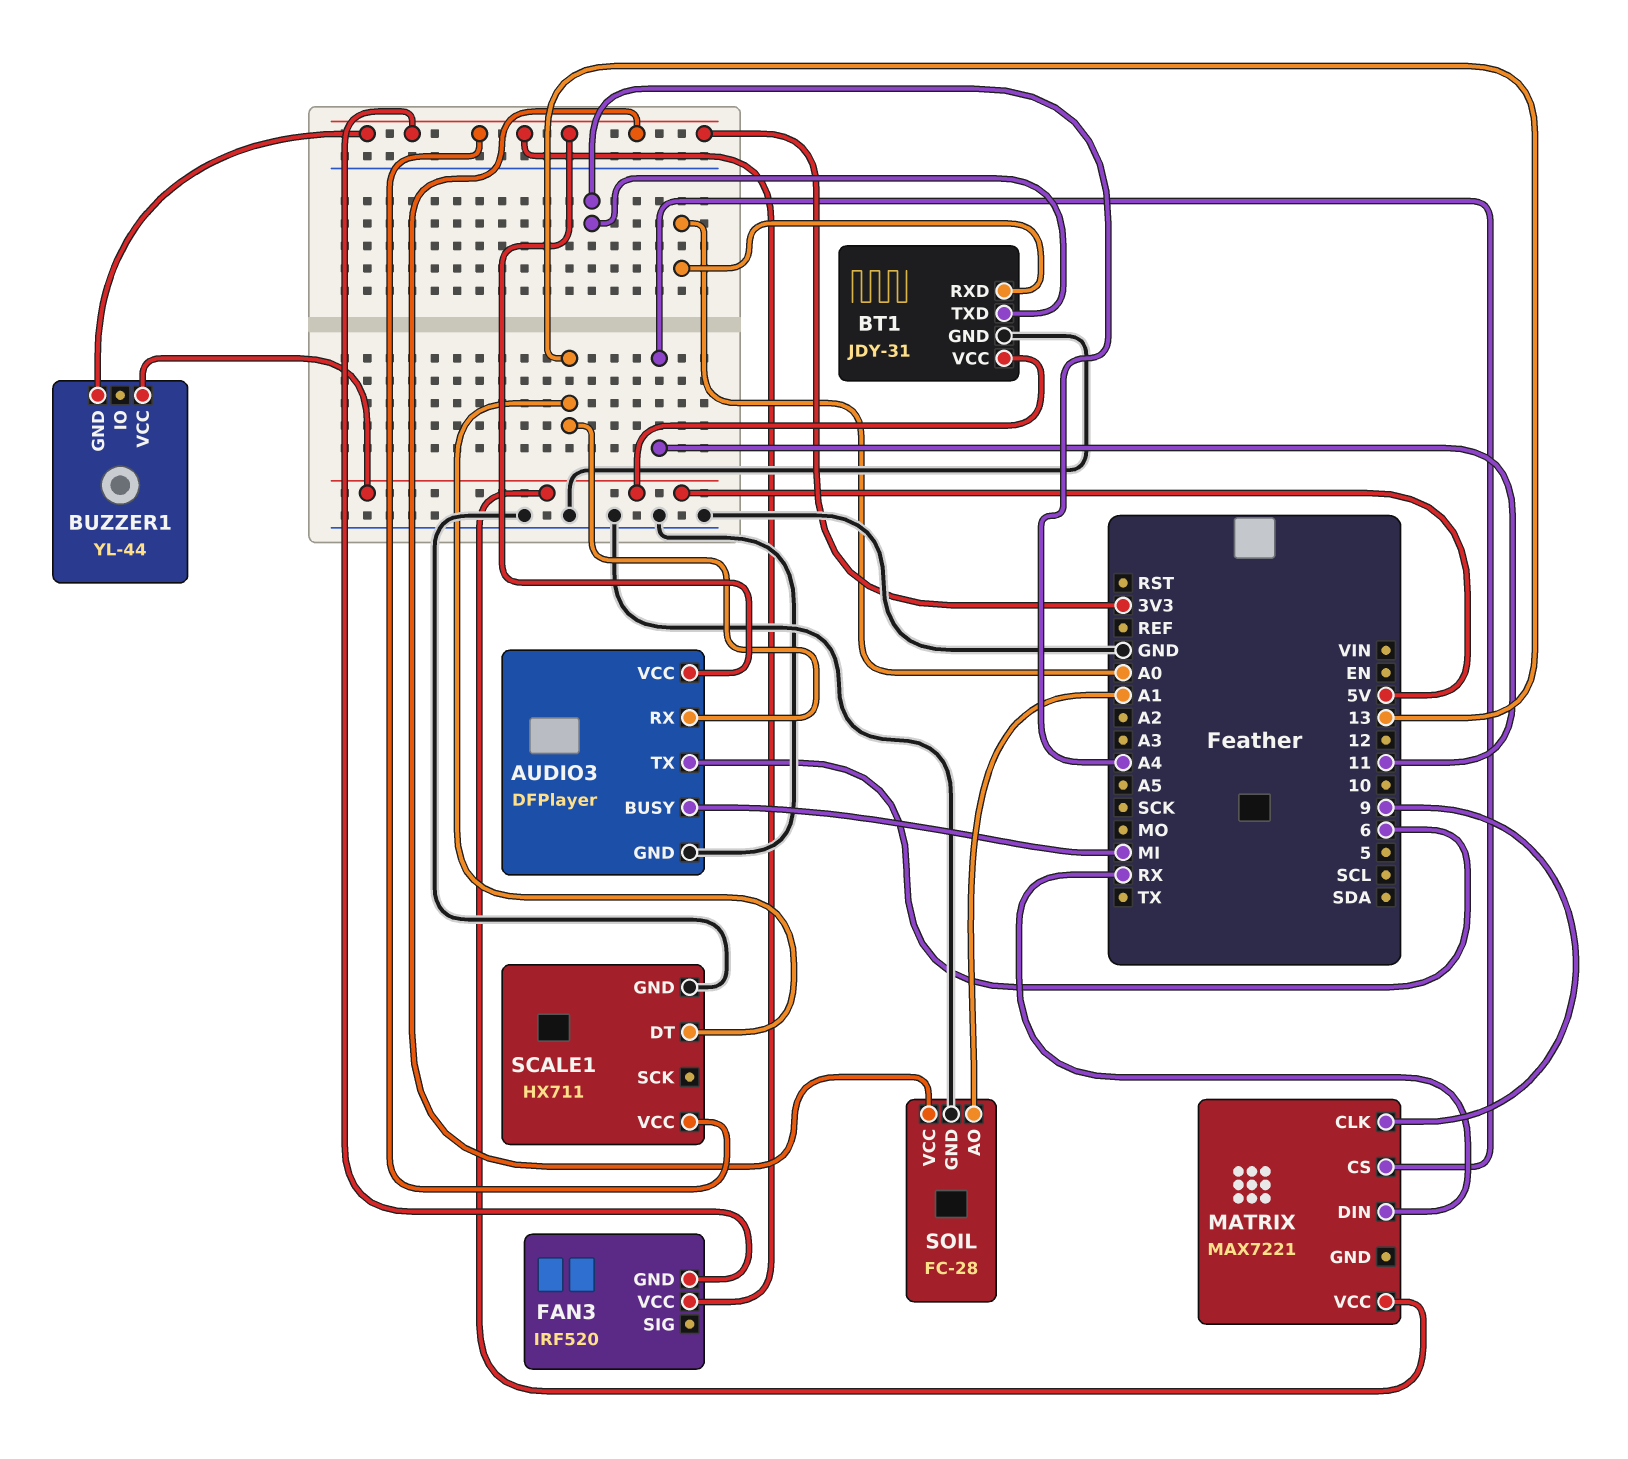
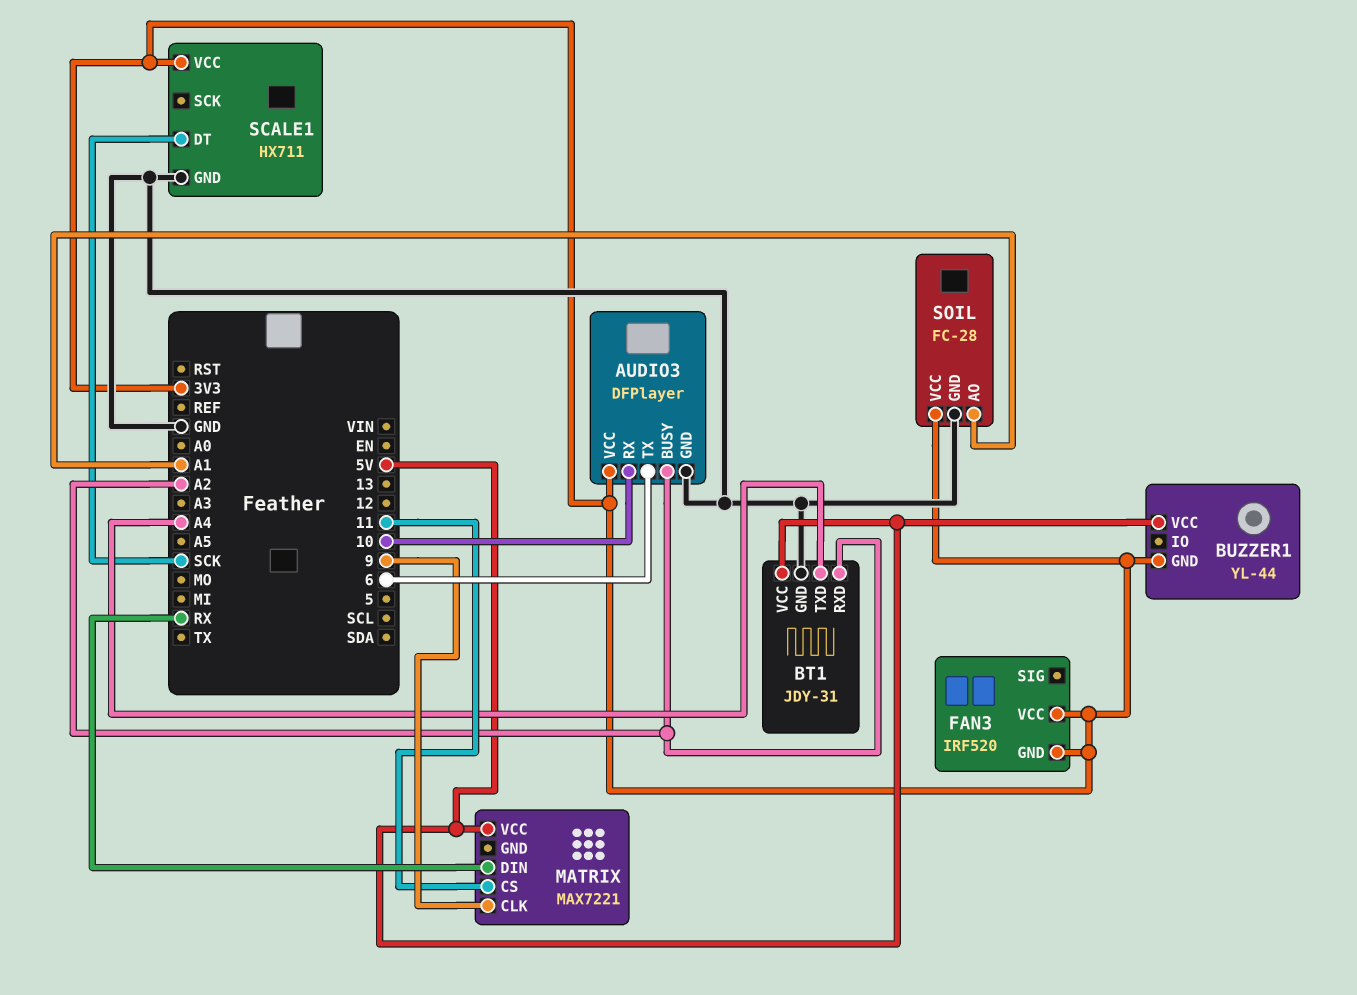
AUDIO3 pin BUSY: MI -> A2
AUDIO3 pin RX: 13 -> 10
BT1 pin RXD: A0 -> A2
SCALE1 pin DT: 13 -> SCK

